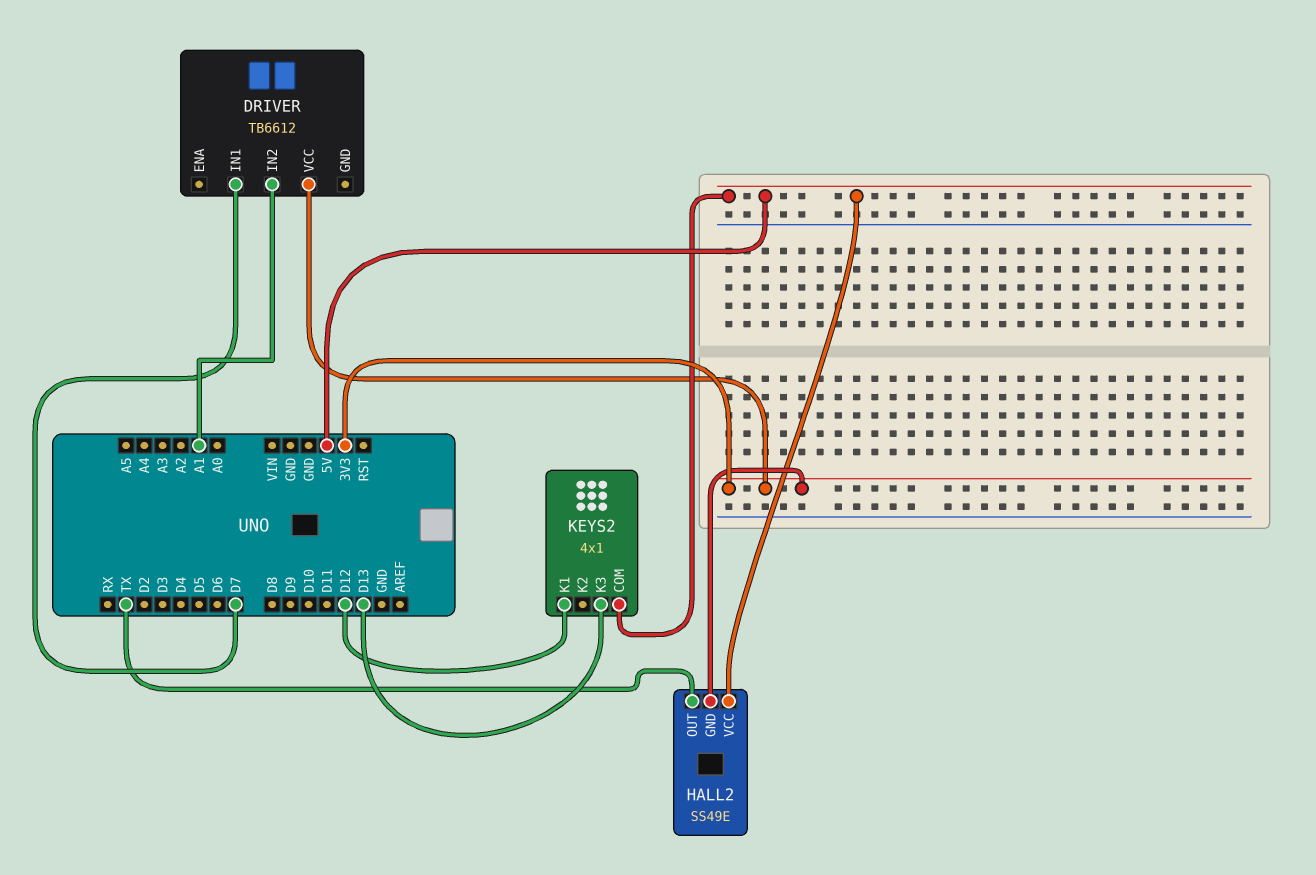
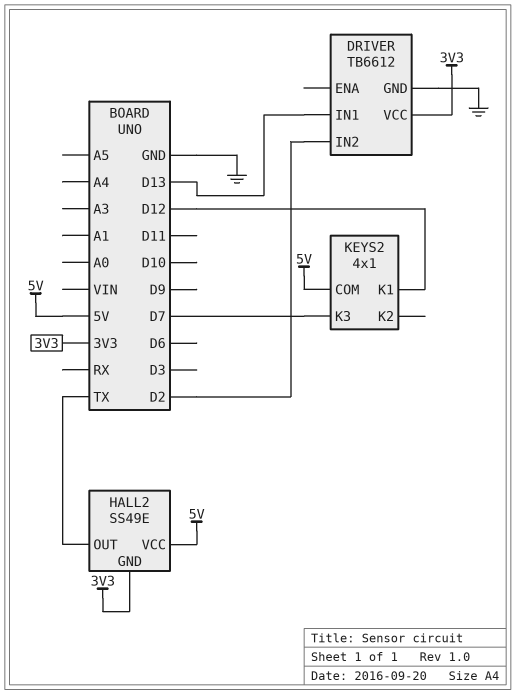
DRIVER pin GND: none -> GND
DRIVER pin IN1: D7 -> D13
DRIVER pin IN2: A1 -> D2
KEYS2 pin K3: D13 -> D7

